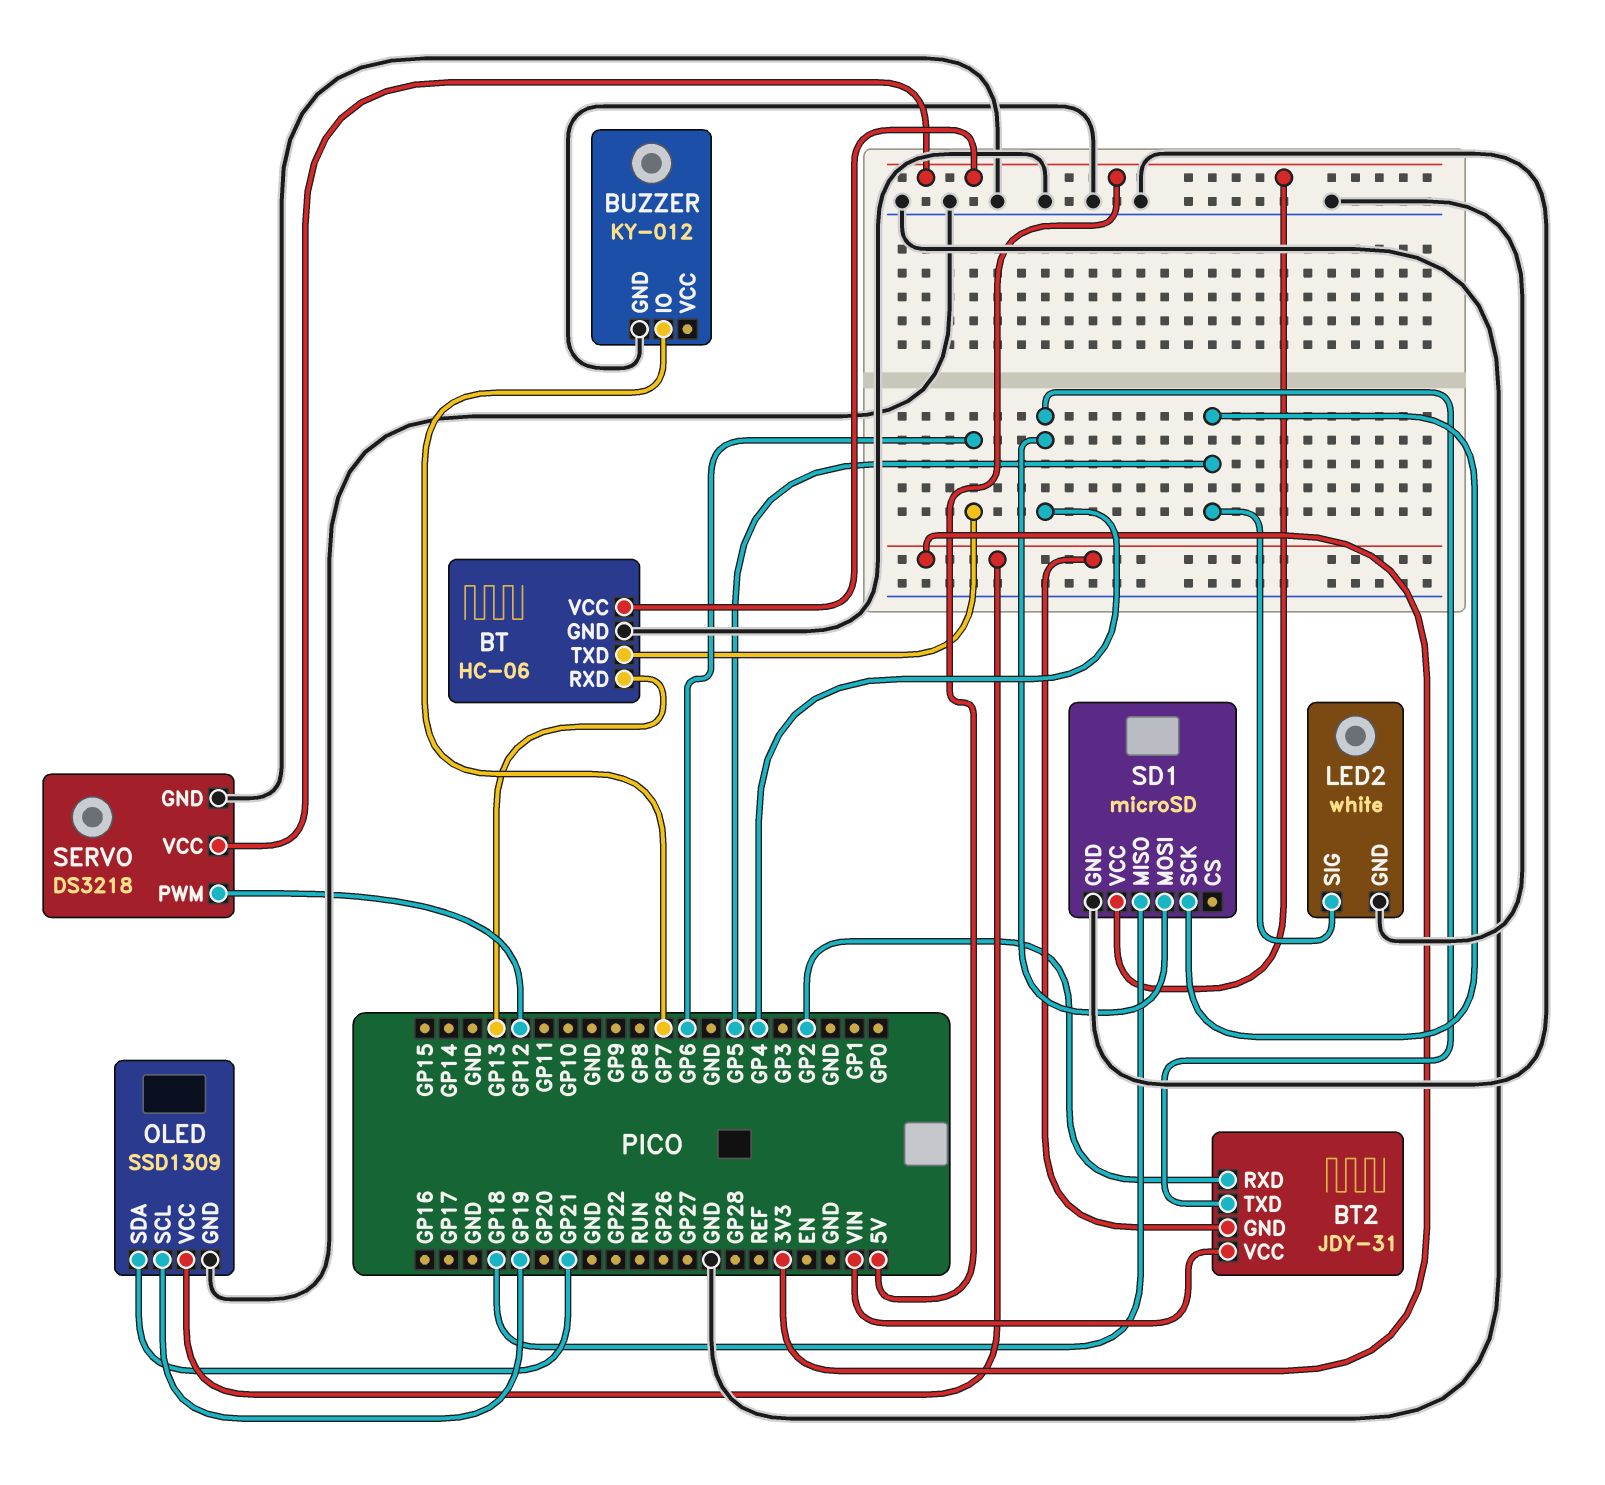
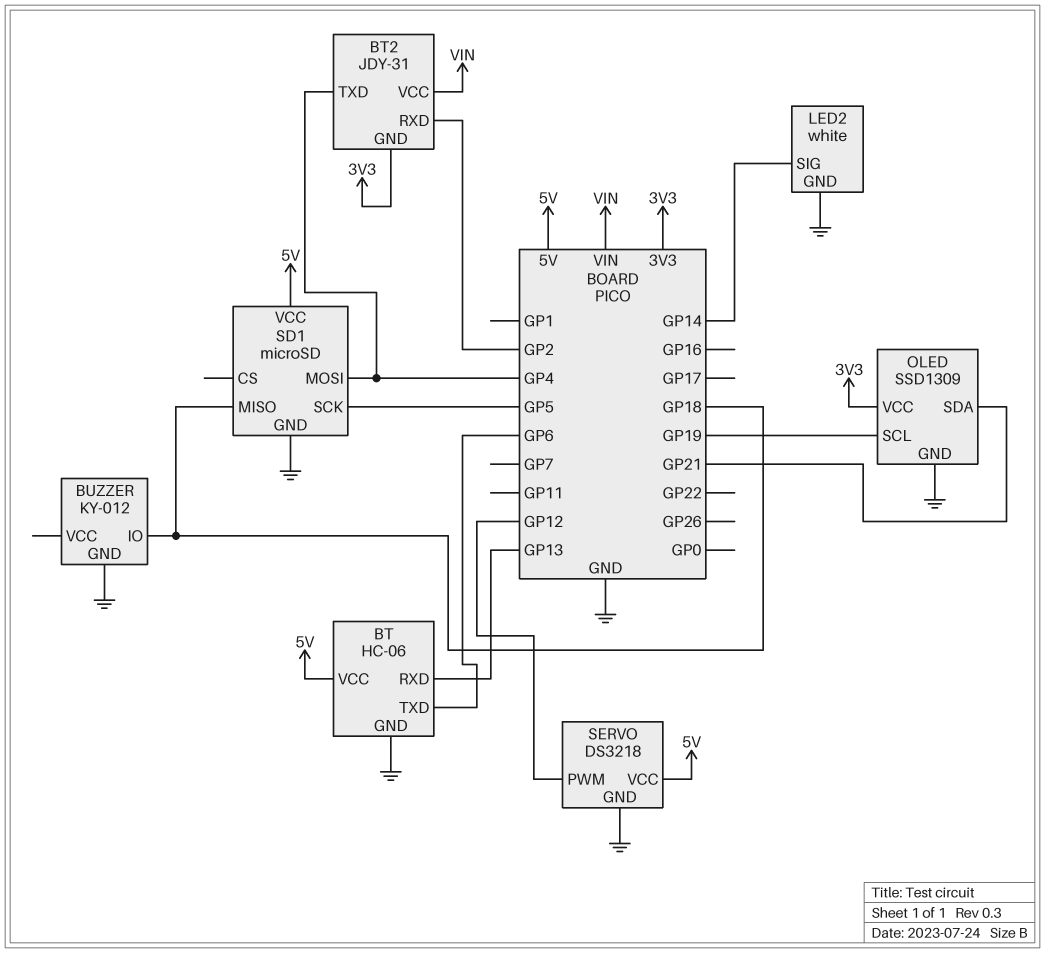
BUZZER pin IO: GP7 -> GP18
LED2 pin SIG: GP5 -> GP14

